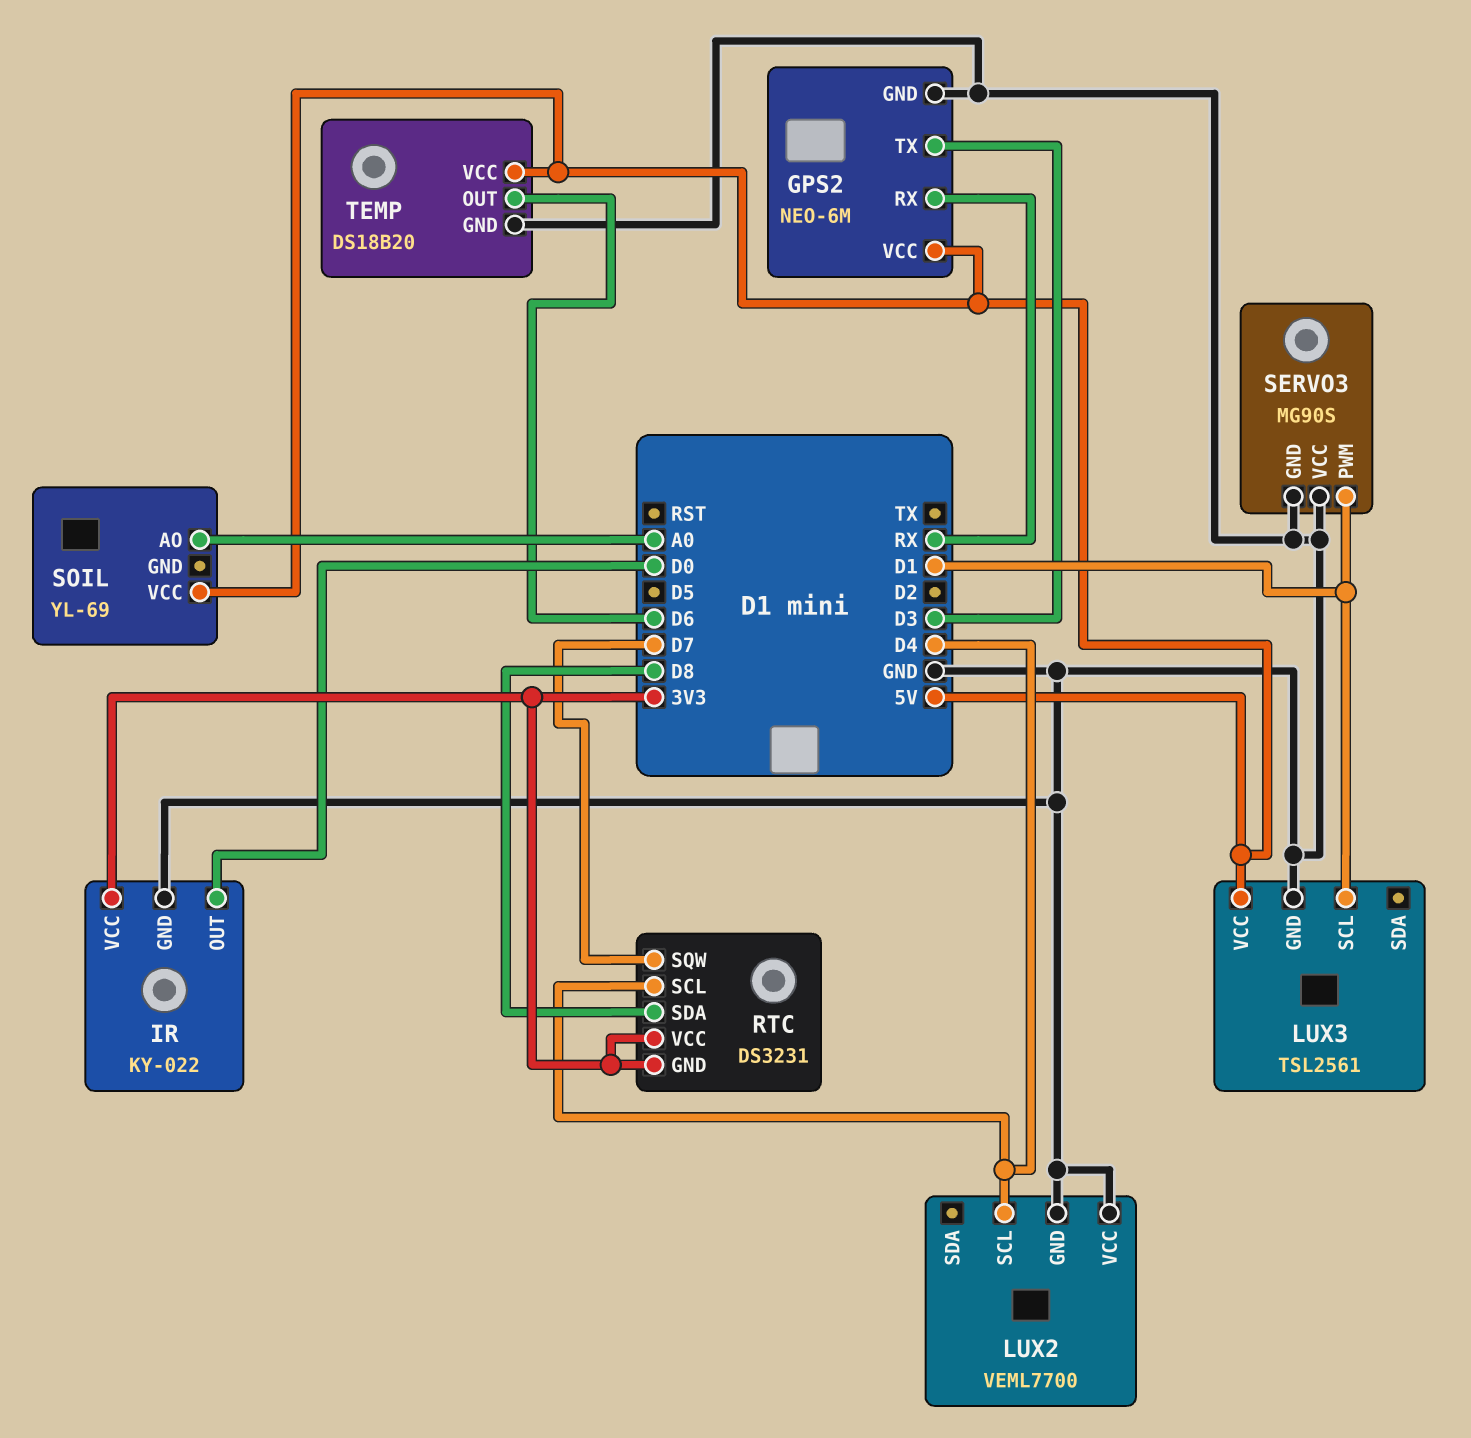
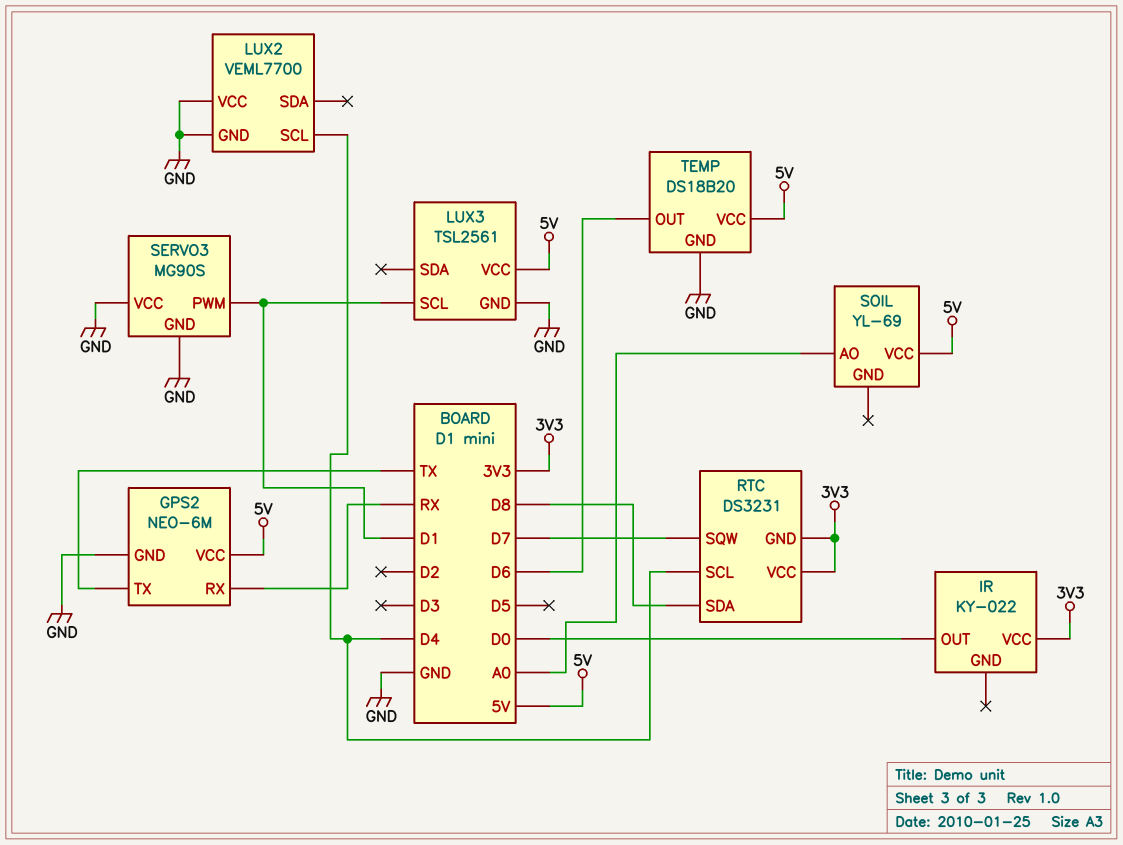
GPS2 pin TX: D3 -> TX
IR pin GND: GND -> none

